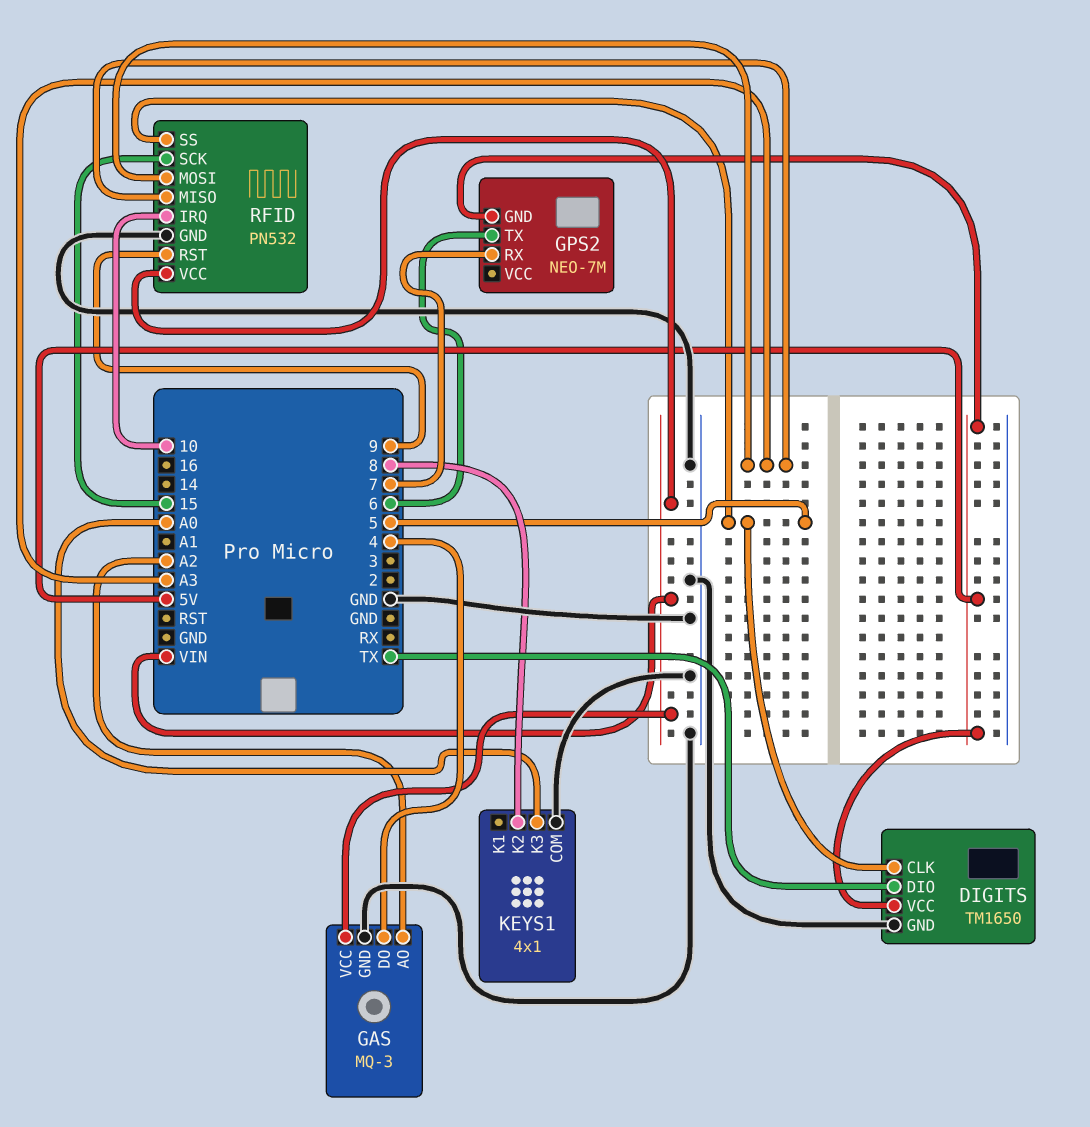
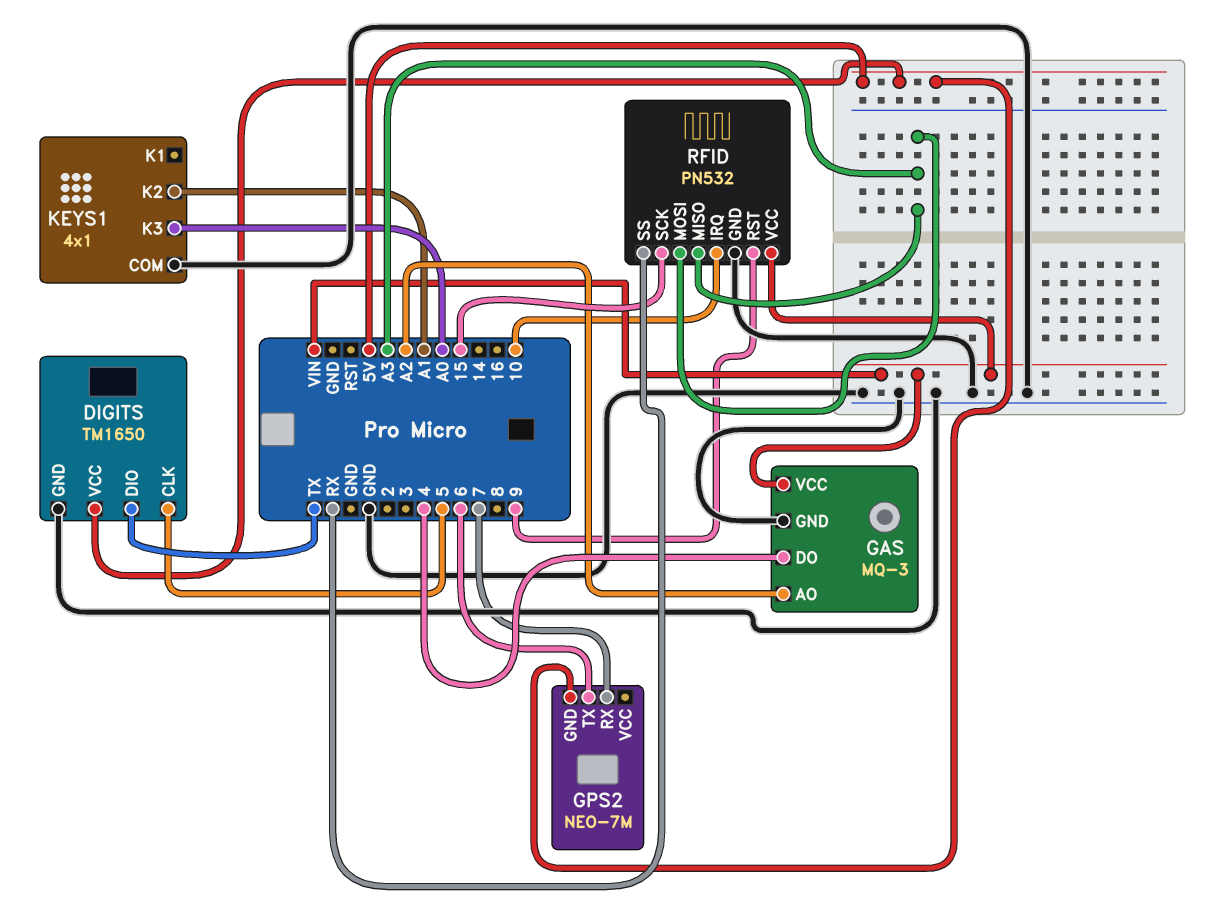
KEYS1 pin K2: 8 -> A1
RFID pin SS: 5 -> RX

